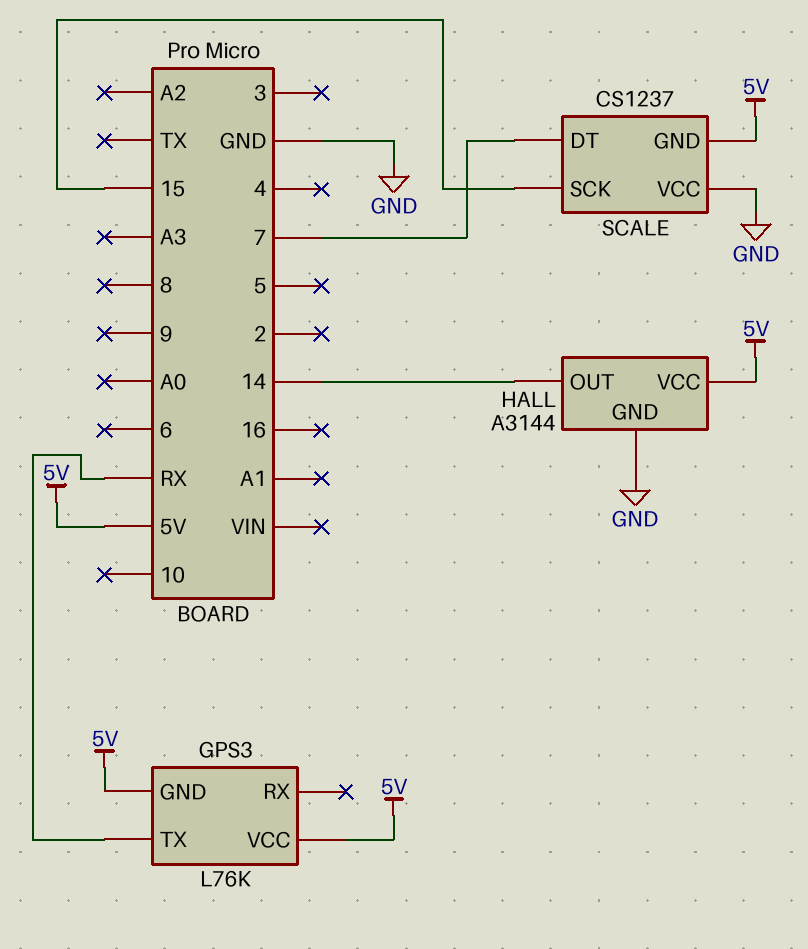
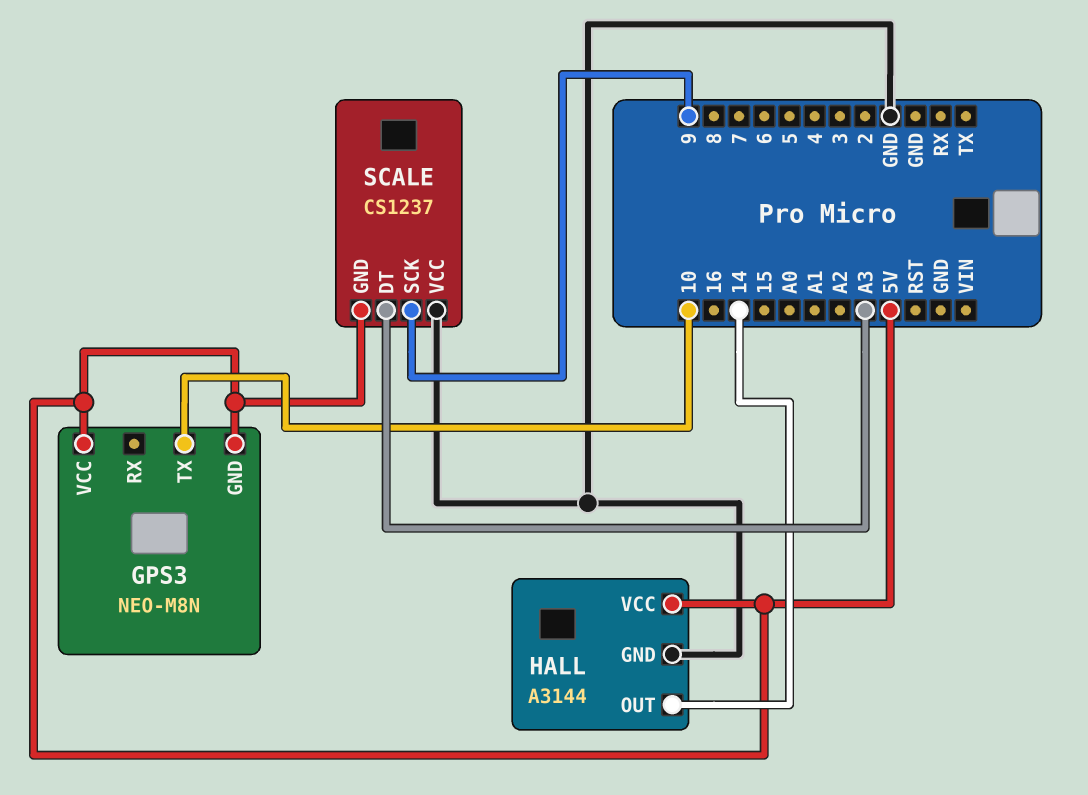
GPS3: L76K -> NEO-M8N
GPS3 pin TX: RX -> 10
SCALE pin DT: 7 -> A3
SCALE pin SCK: 15 -> 9

